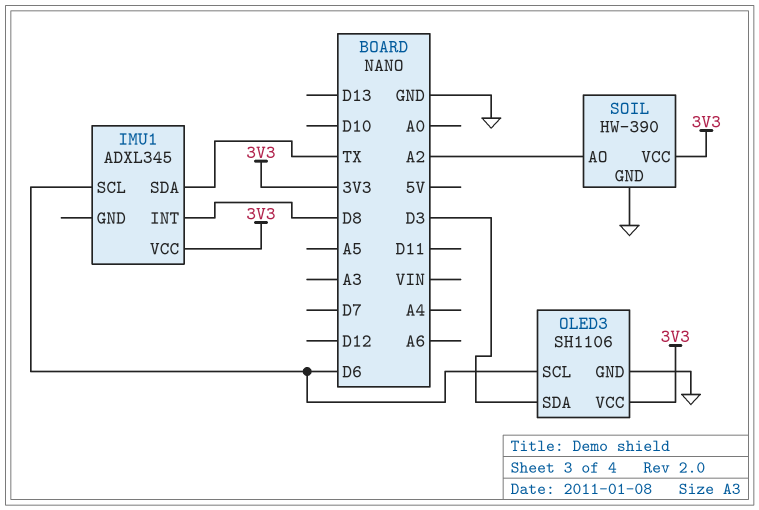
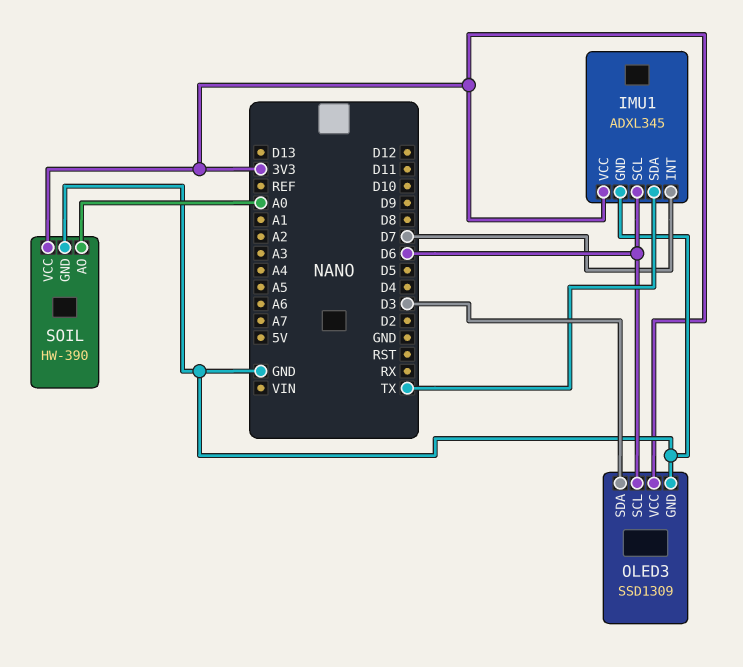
IMU1 pin GND: none -> GND
IMU1 pin INT: D8 -> D7
OLED3: SH1106 -> SSD1309
SOIL pin AO: A2 -> A0

